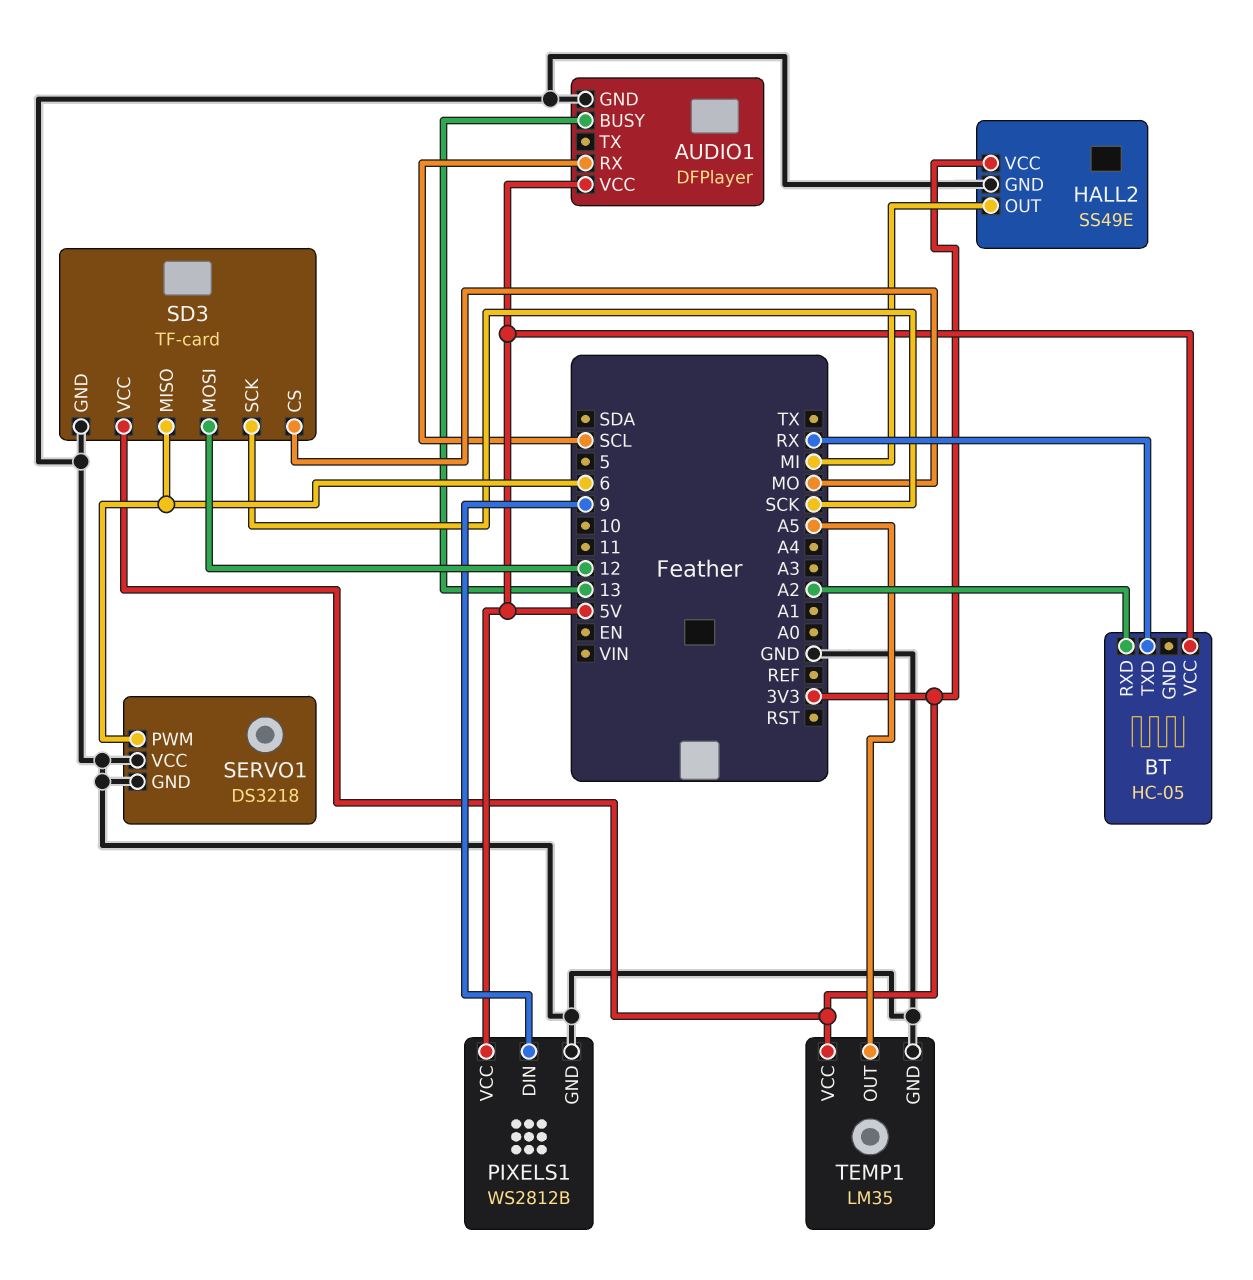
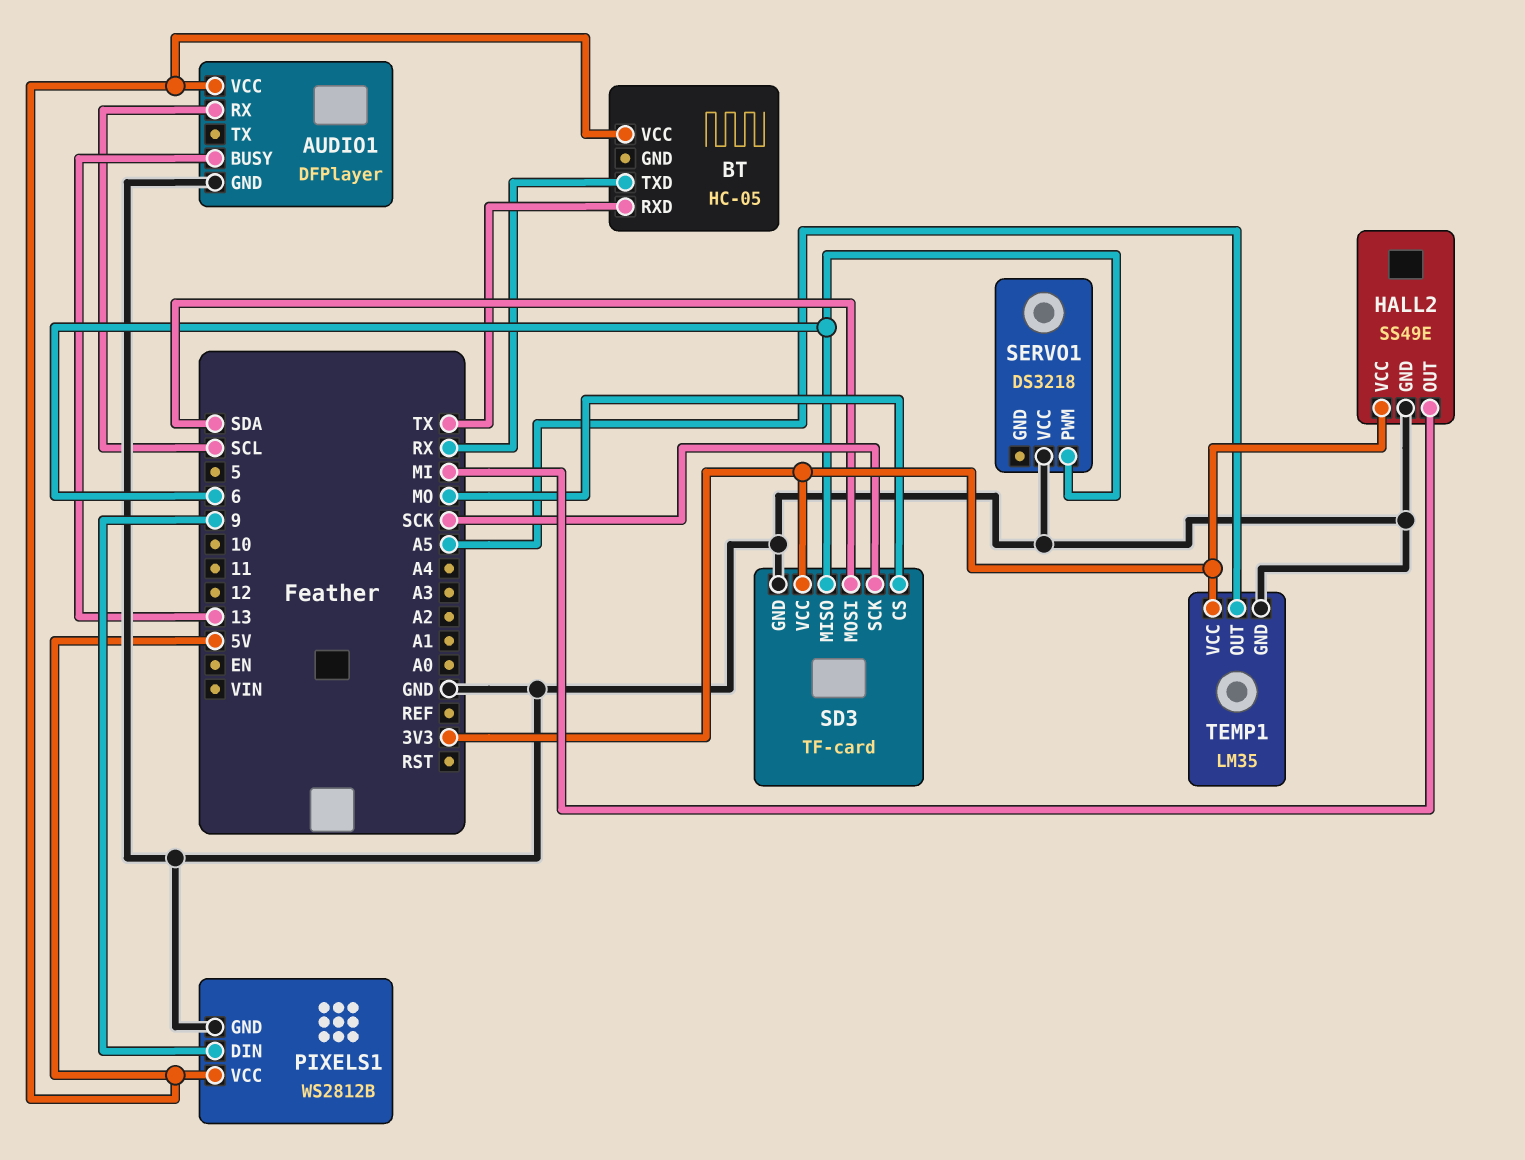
BT pin RXD: A2 -> TX
SD3 pin MOSI: 12 -> SDA
SERVO1 pin GND: GND -> none

